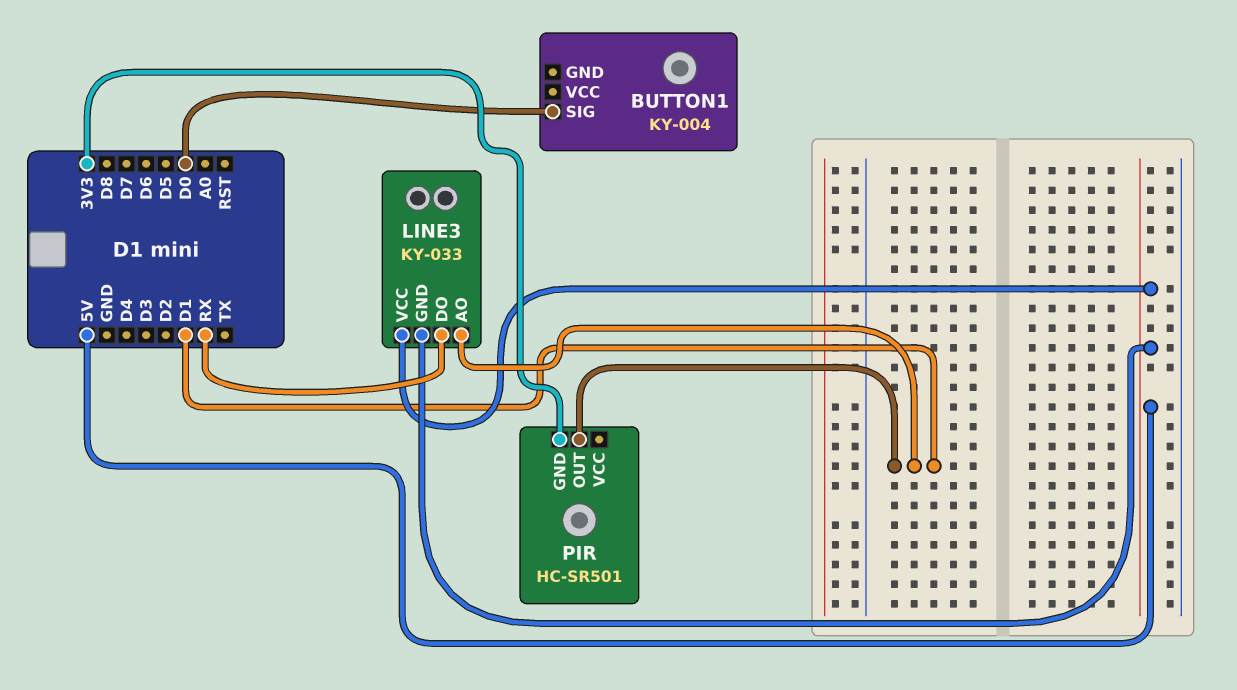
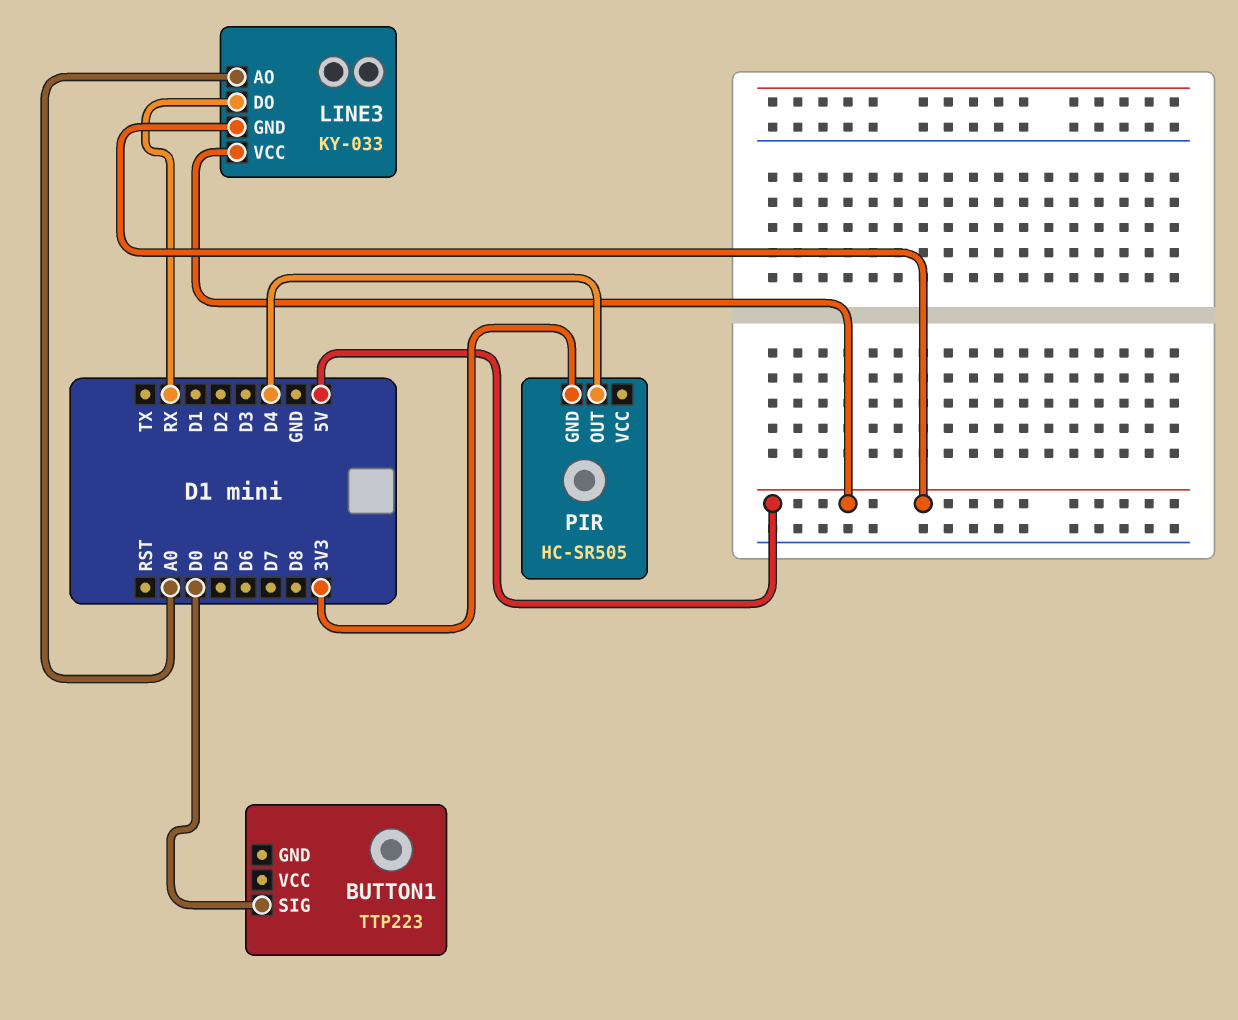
BUTTON1: KY-004 -> TTP223
LINE3 pin AO: D1 -> A0
PIR: HC-SR501 -> HC-SR505
PIR pin OUT: D1 -> D4

